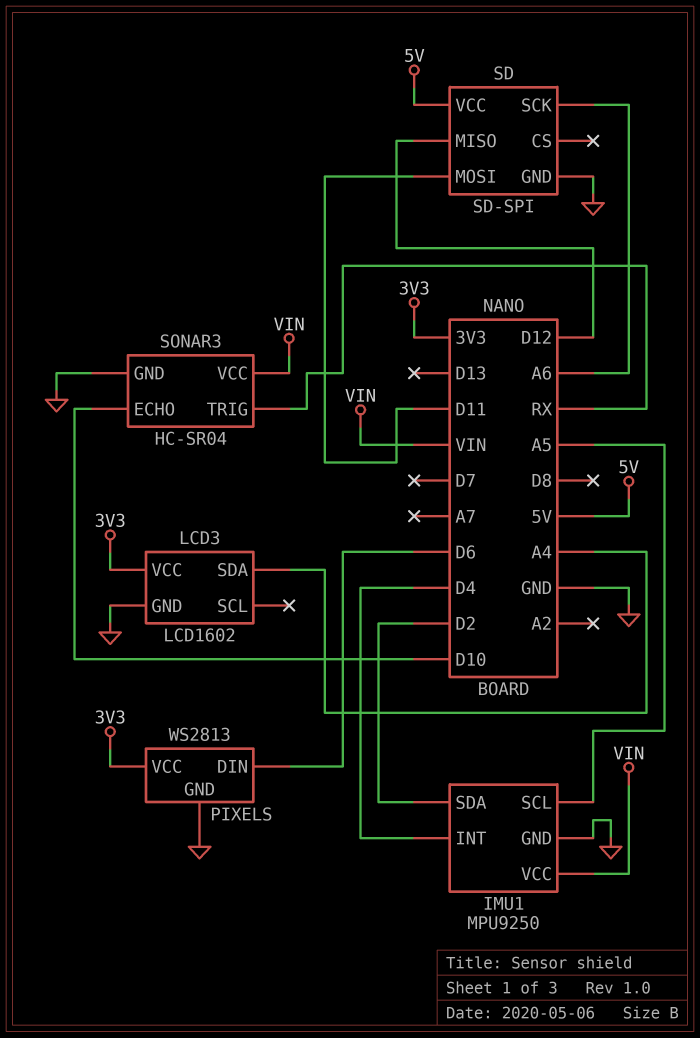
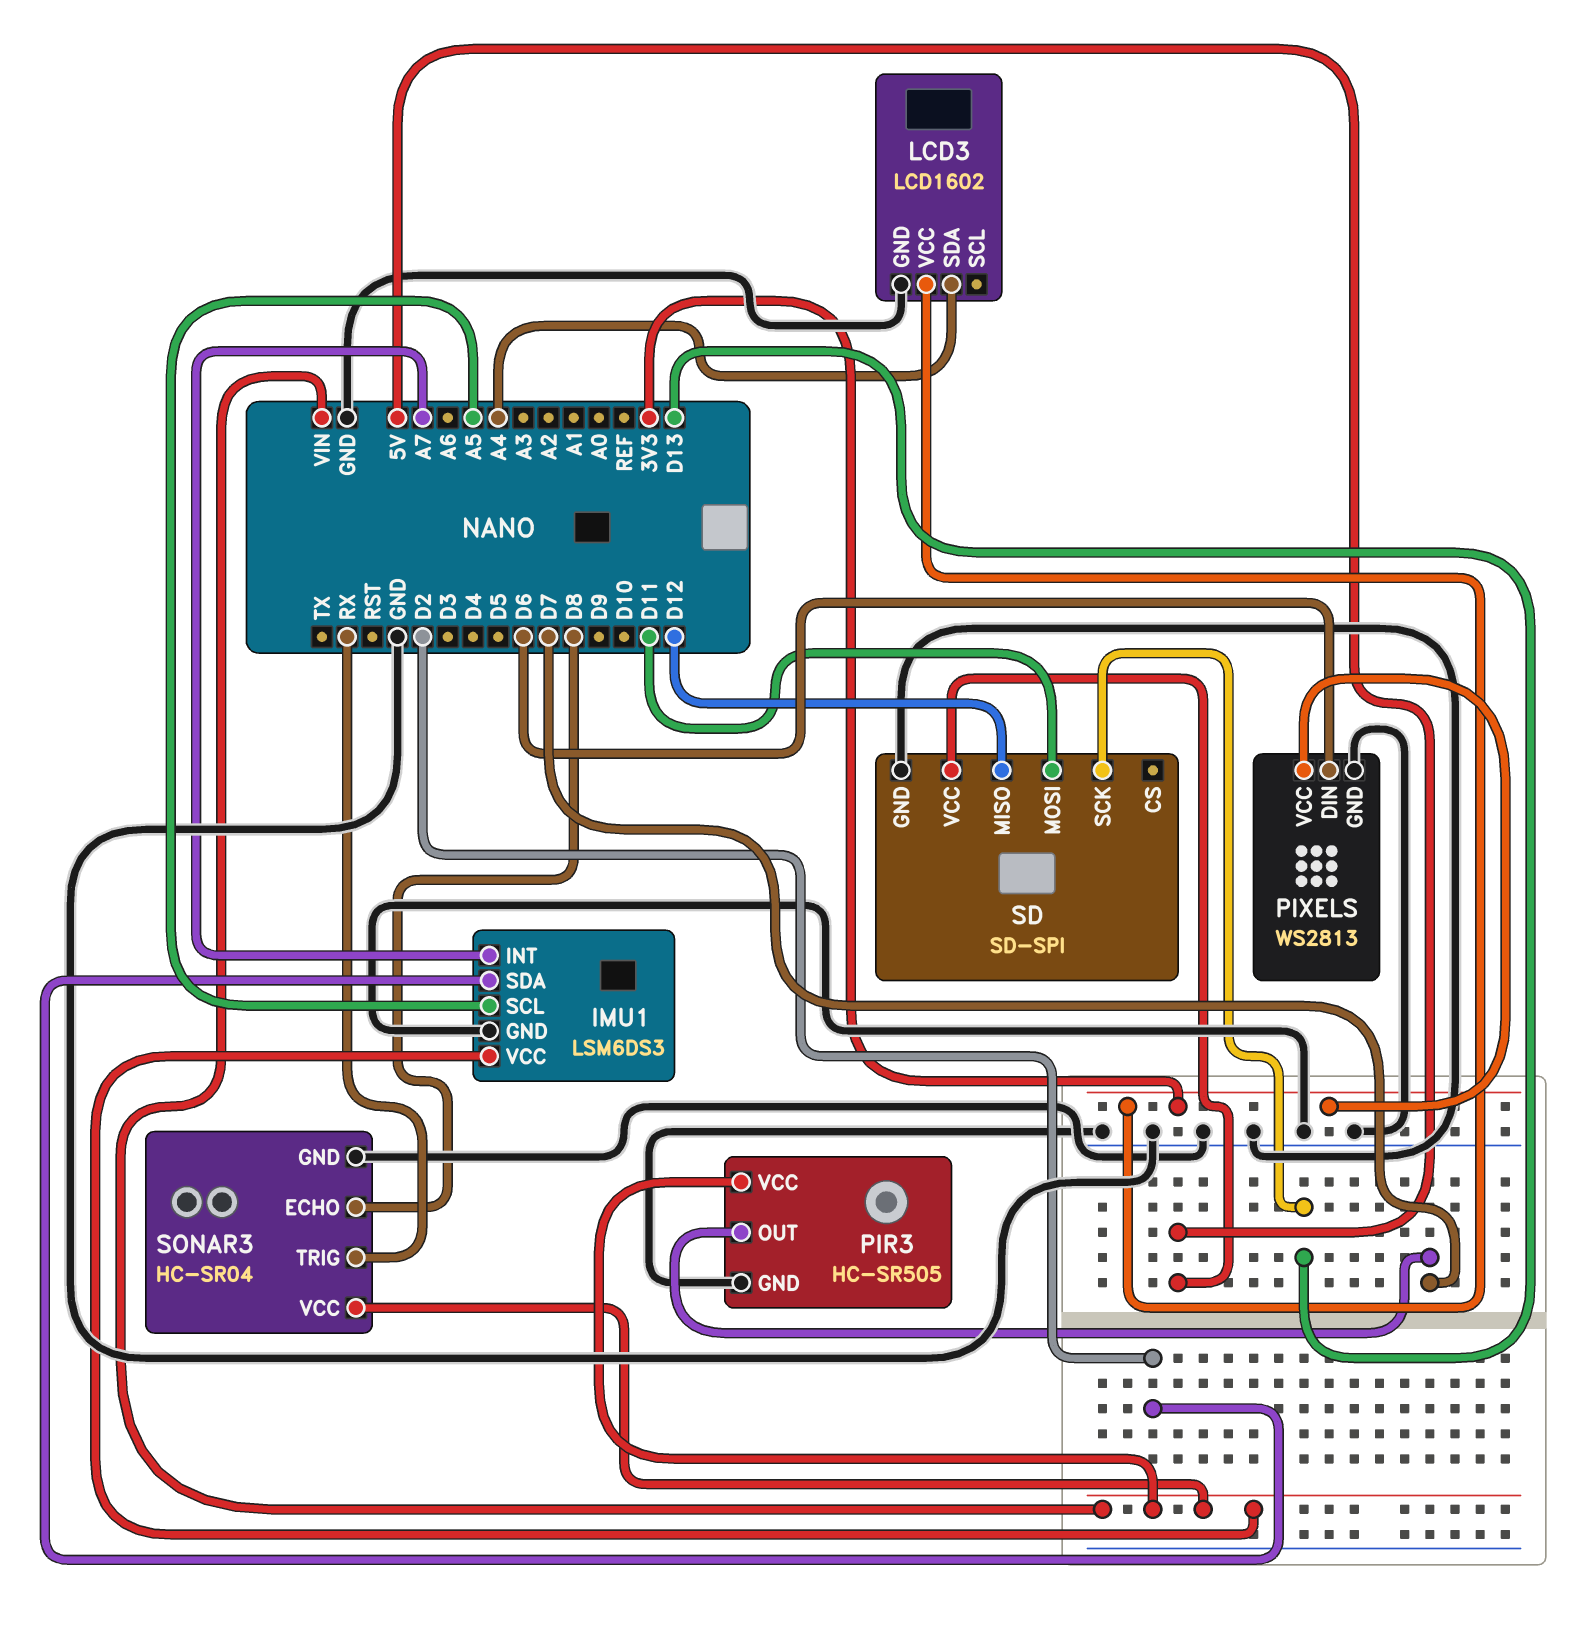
IMU1: MPU9250 -> LSM6DS3
IMU1 pin INT: D4 -> A7
PIR3: none -> HC-SR505
PIR3 pin GND: none -> GND
PIR3 pin OUT: none -> D7
PIR3 pin VCC: none -> VIN
SD pin SCK: A6 -> D13
SONAR3 pin ECHO: D10 -> D8

